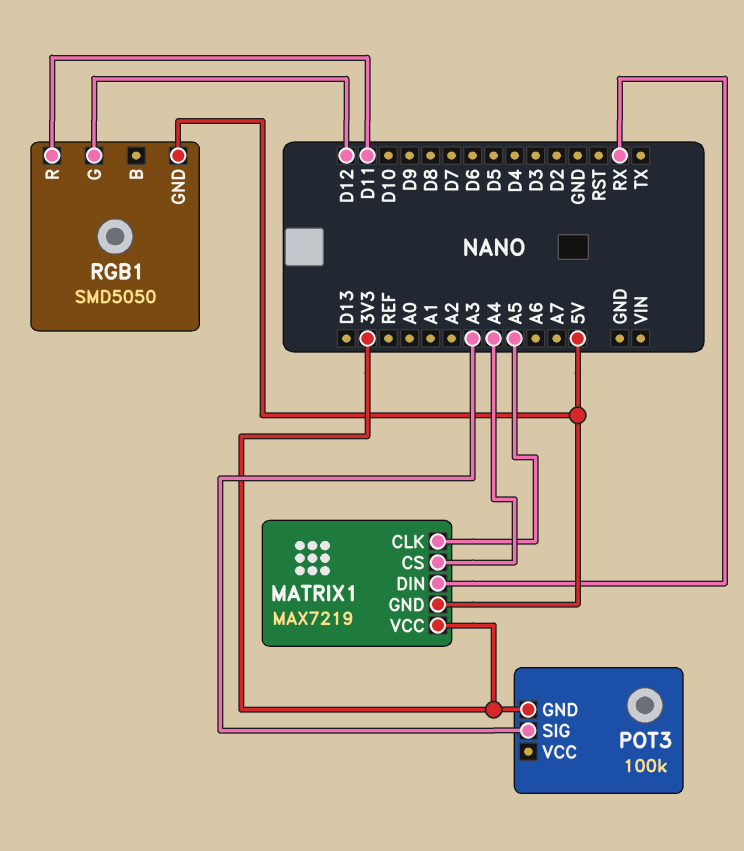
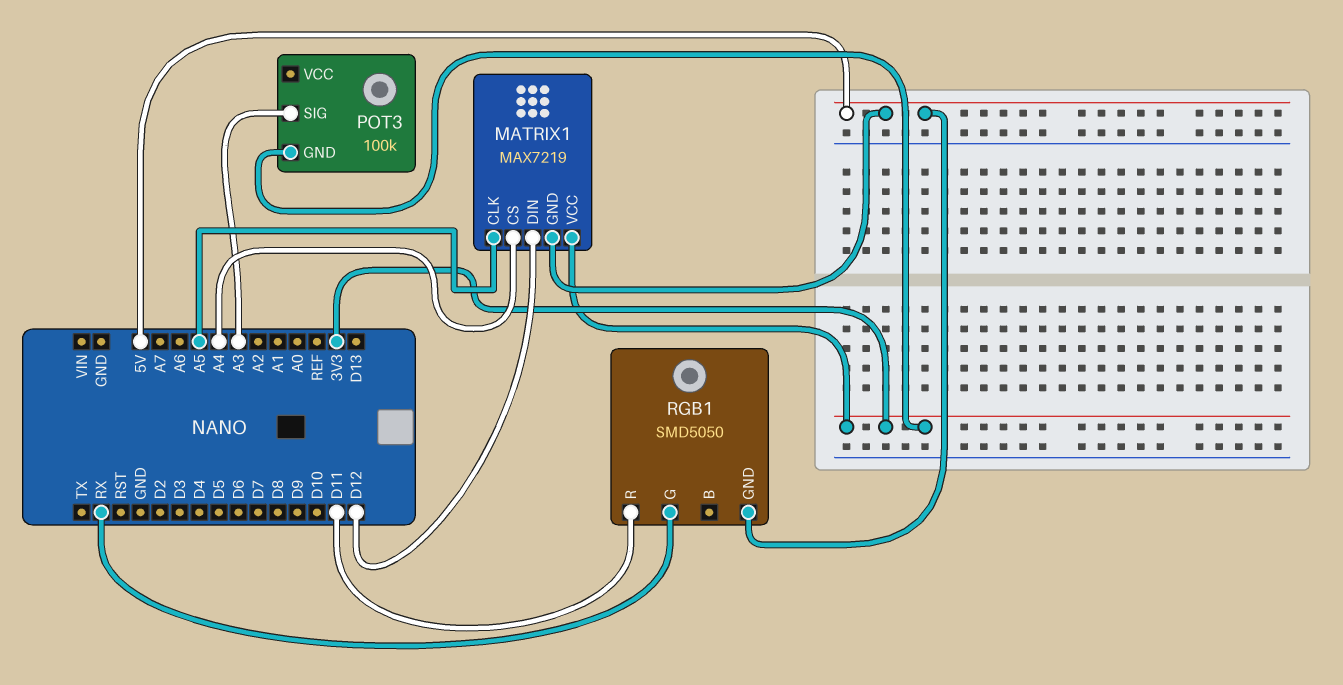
MATRIX1 pin DIN: RX -> D12
RGB1 pin G: D12 -> RX

